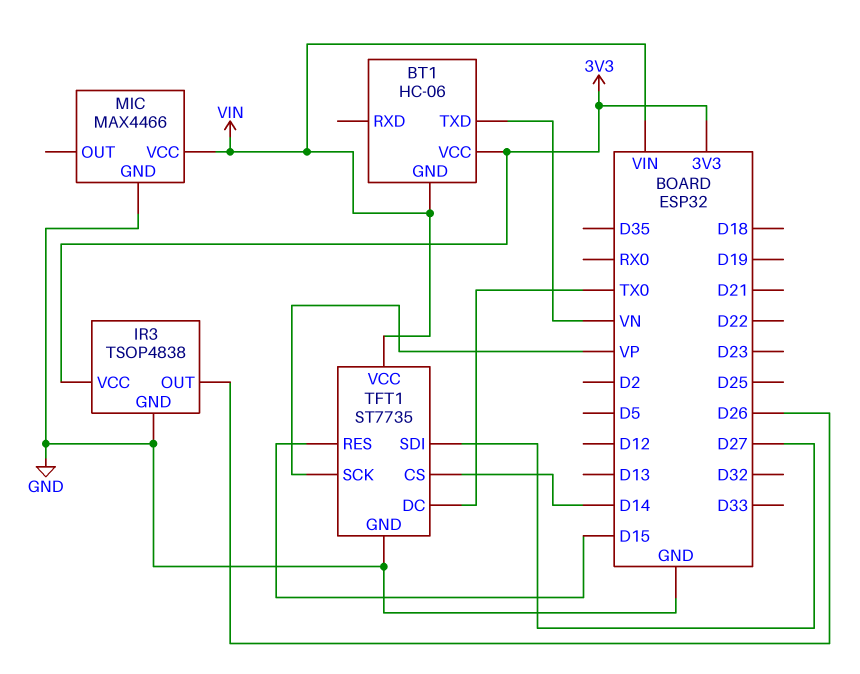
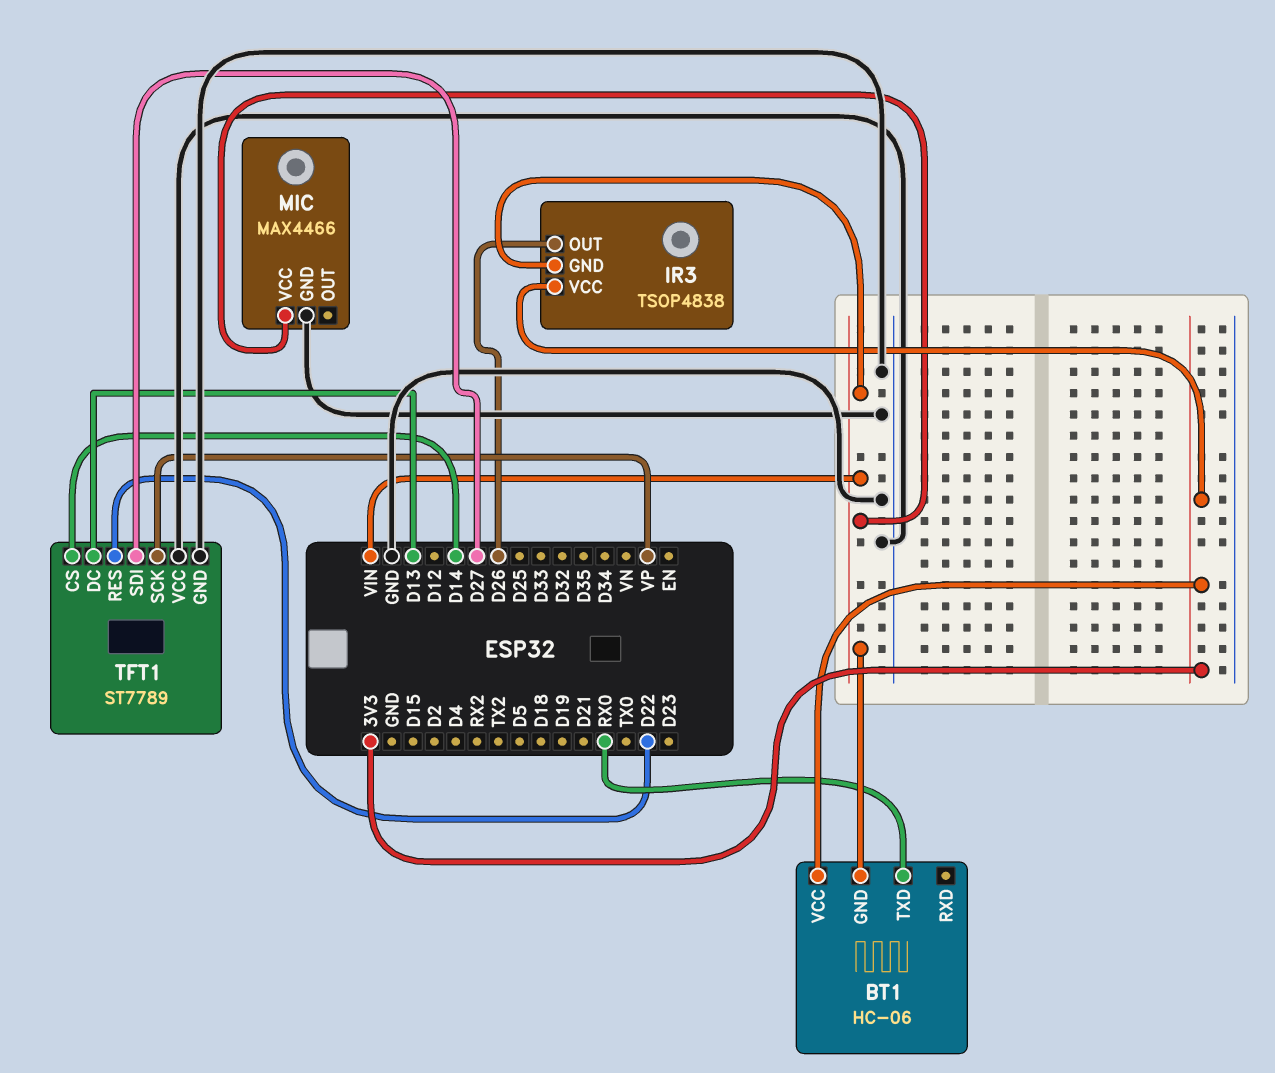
BT1 pin TXD: VN -> RX0
IR3 pin GND: GND -> VIN
TFT1: ST7735 -> ST7789
TFT1 pin DC: TX0 -> D13
TFT1 pin RES: D15 -> D22
TFT1 pin VCC: VIN -> GND

